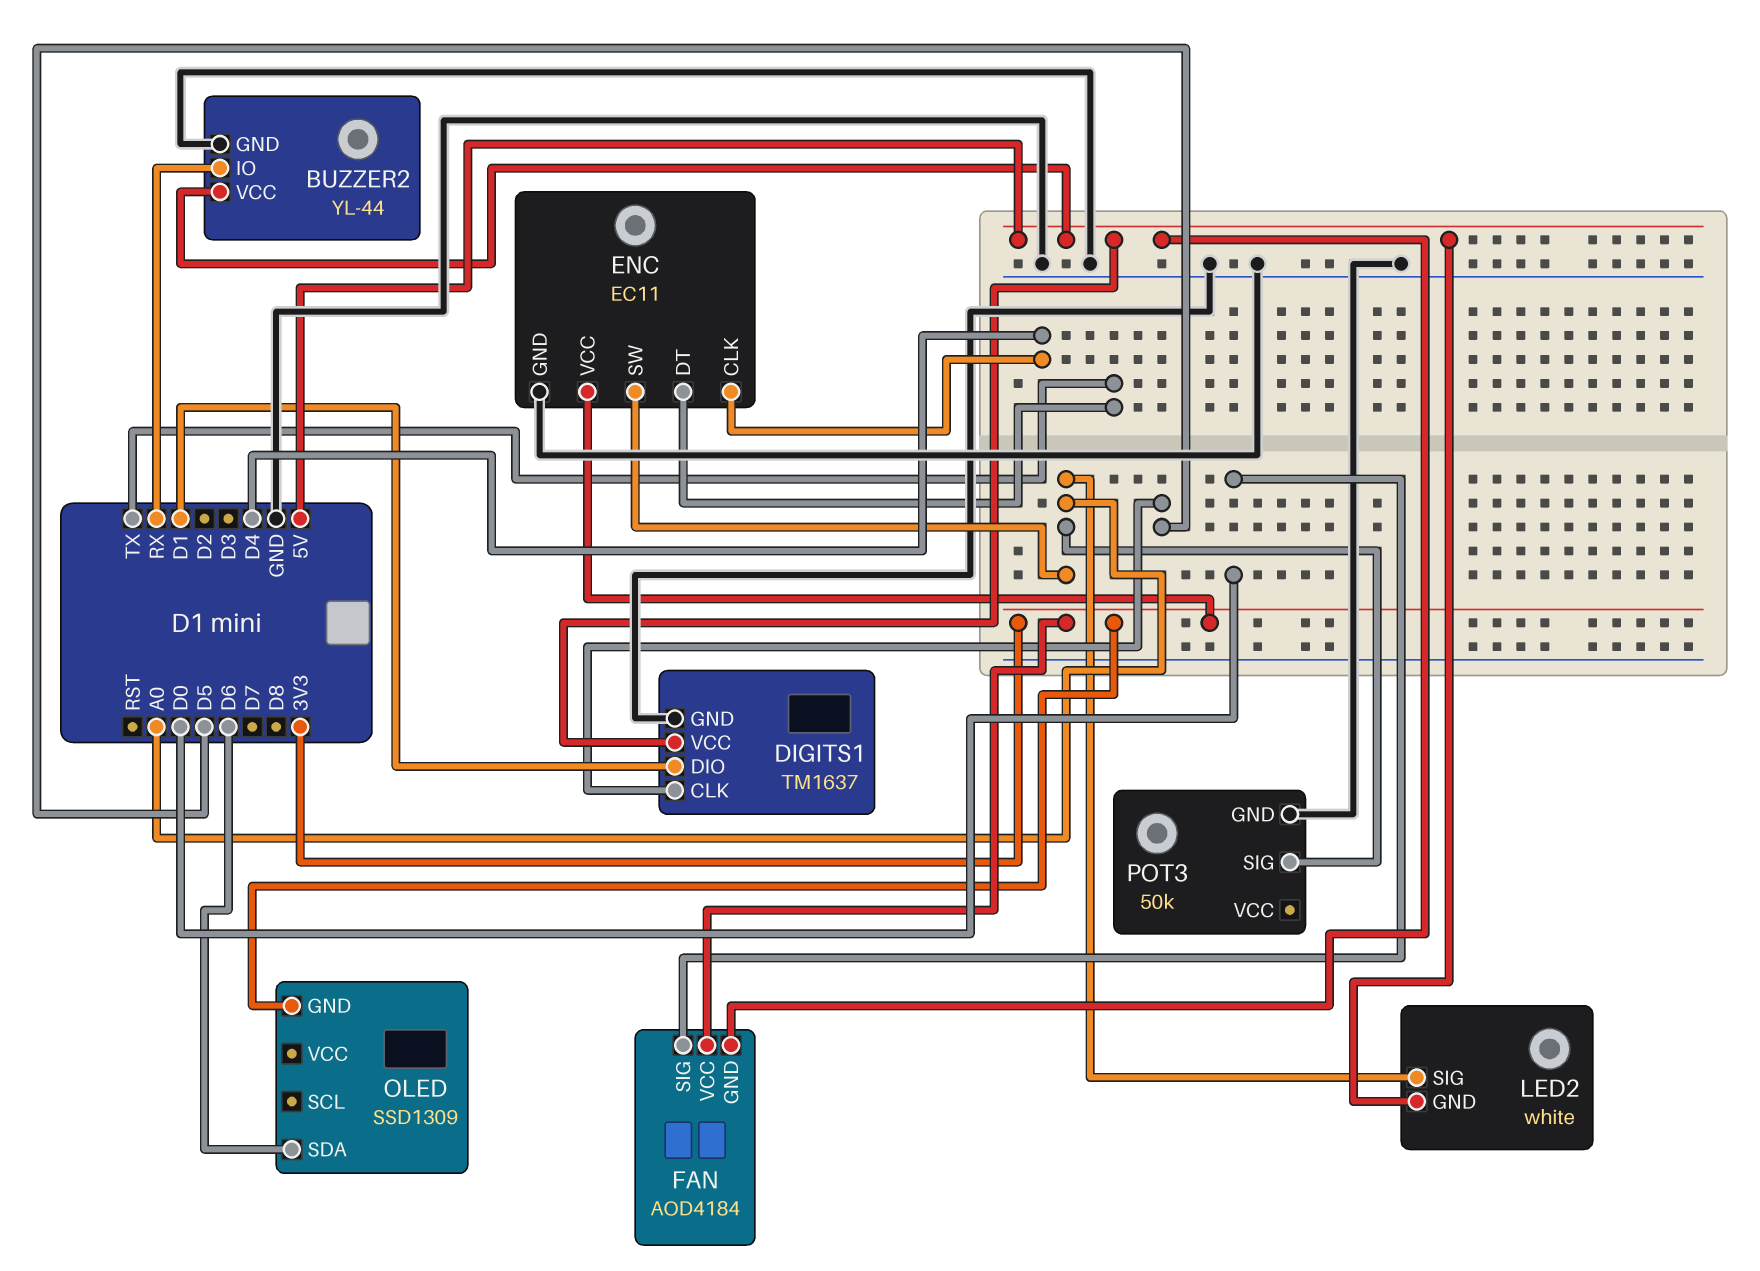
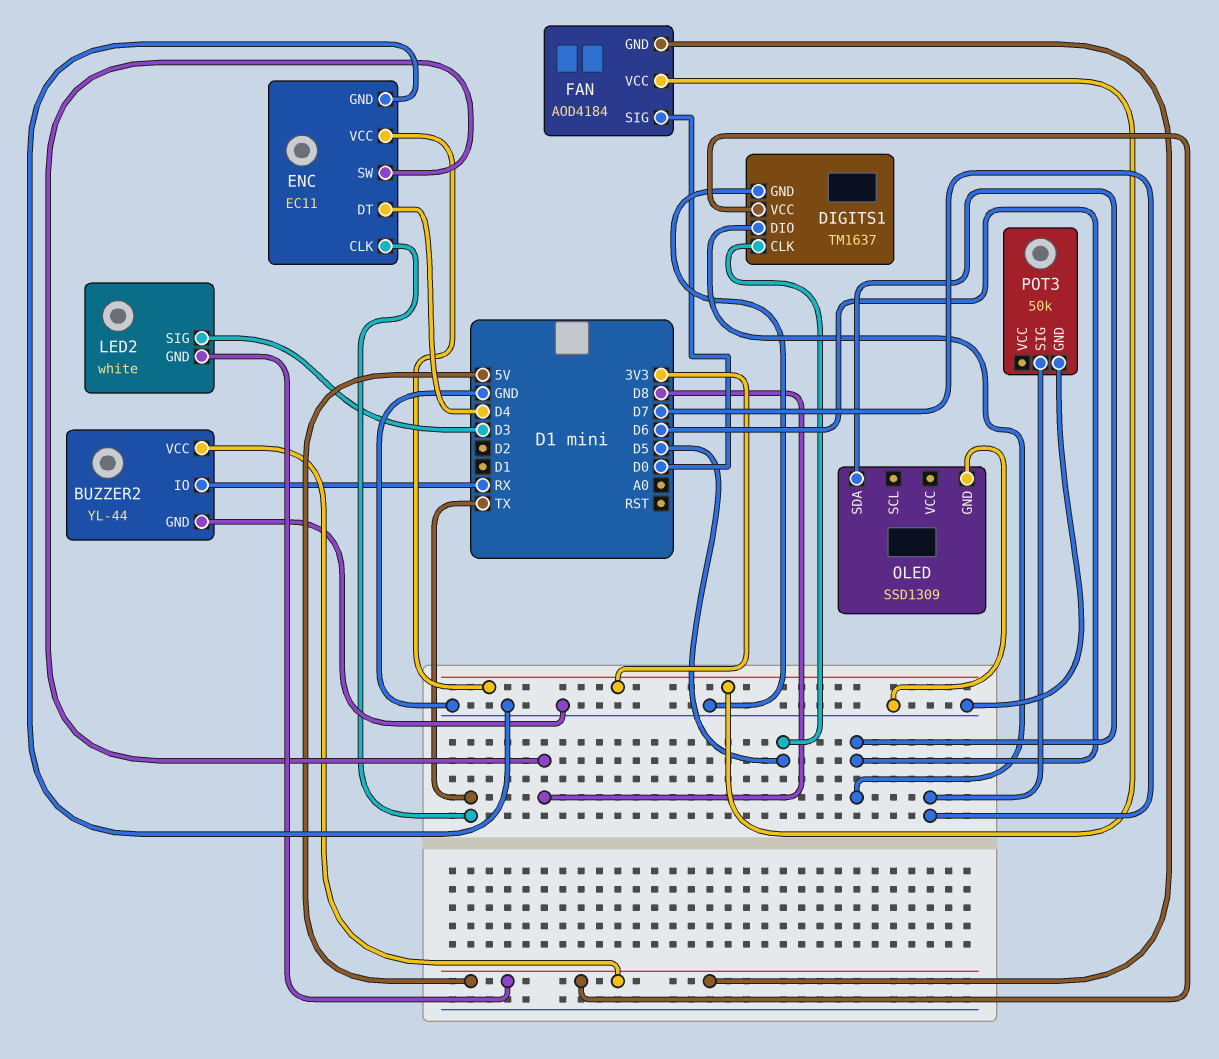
DIGITS1 pin DIO: D1 -> D6
ENC pin CLK: D4 -> TX
ENC pin DT: TX -> D4
ENC pin SW: A0 -> D8
LED2 pin SIG: A0 -> D3
OLED pin GND: 3V3 -> GND
POT3 pin SIG: A0 -> D7

